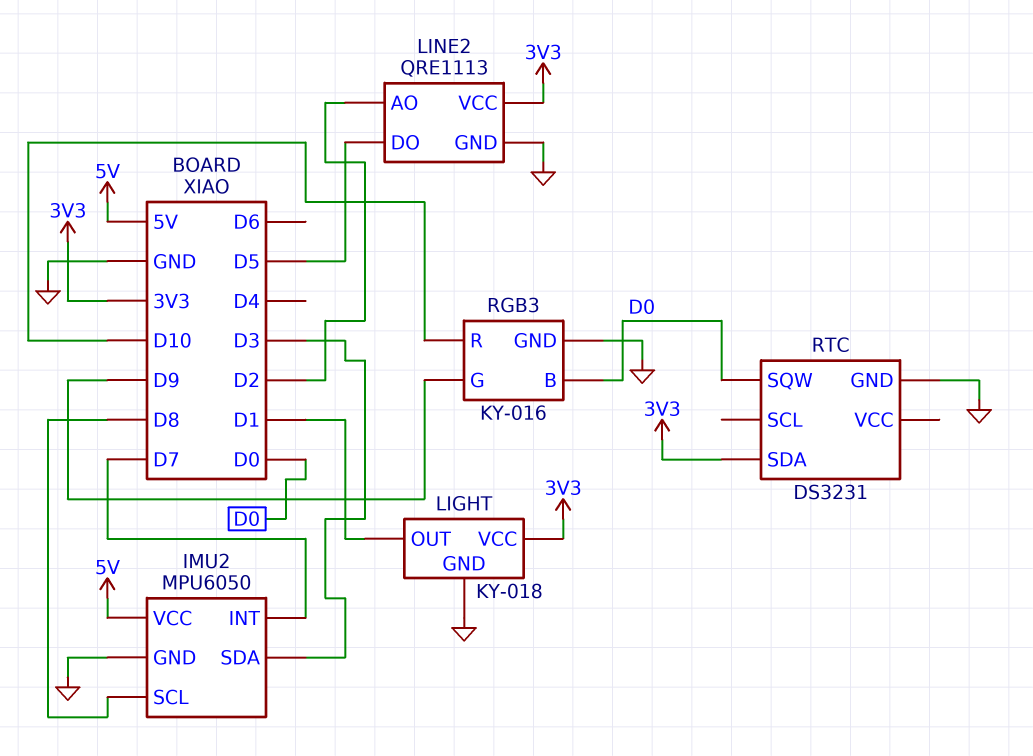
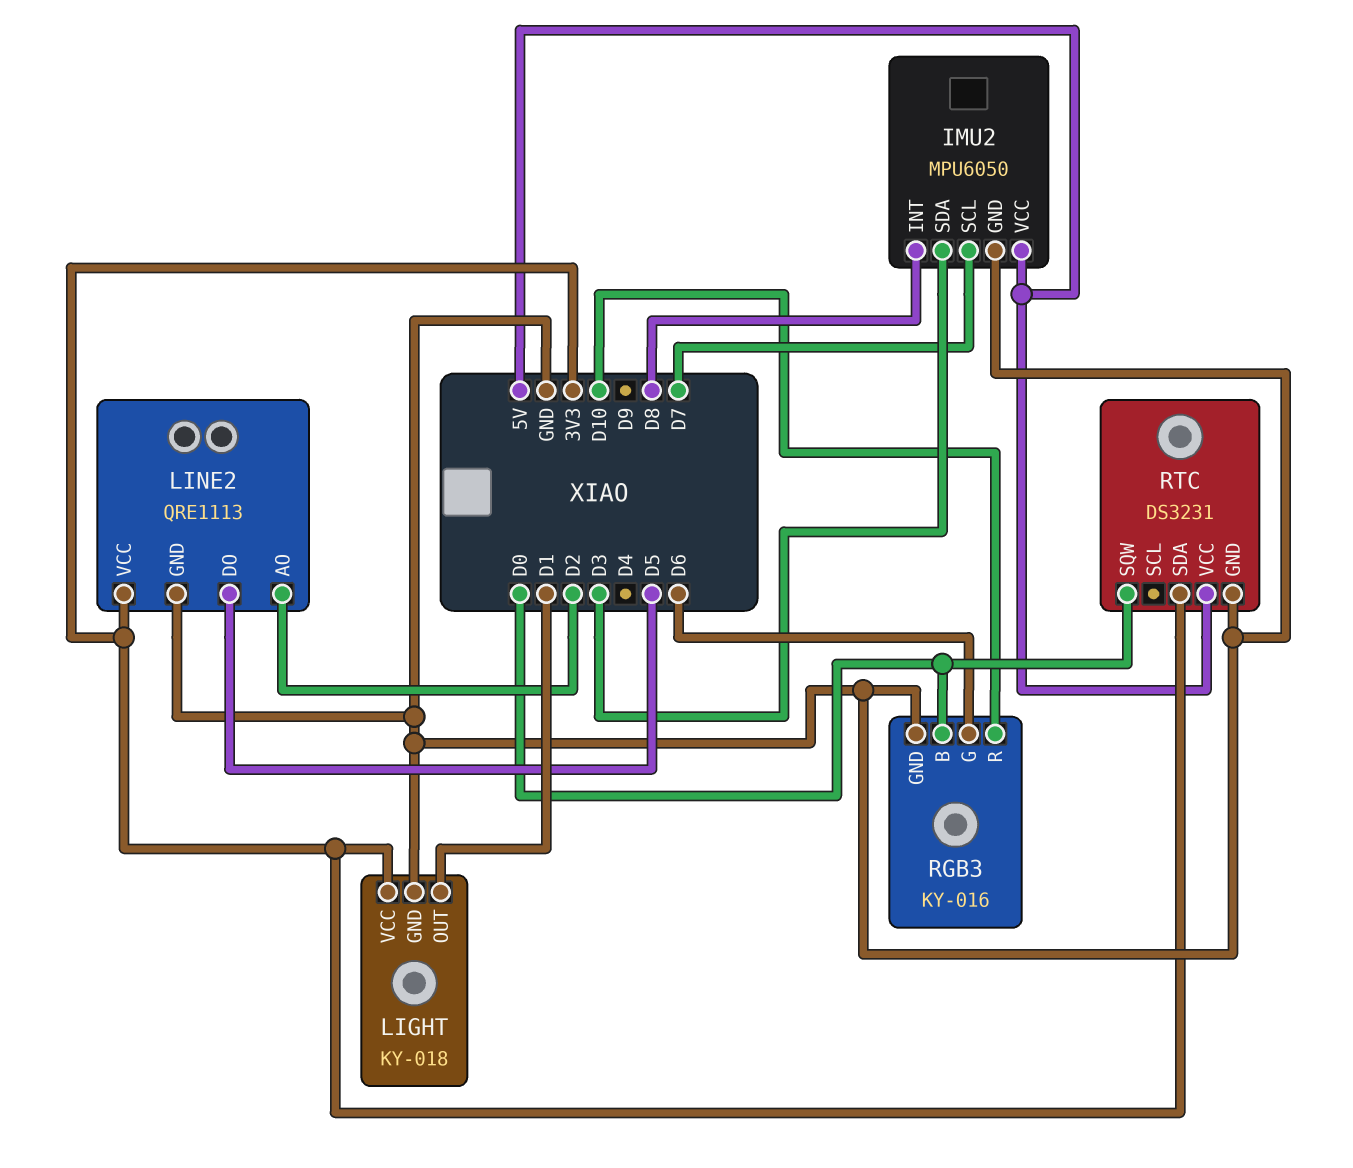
IMU2 pin INT: D7 -> D8
IMU2 pin SCL: D8 -> D7
RGB3 pin G: D9 -> D6
RTC pin VCC: none -> 5V

